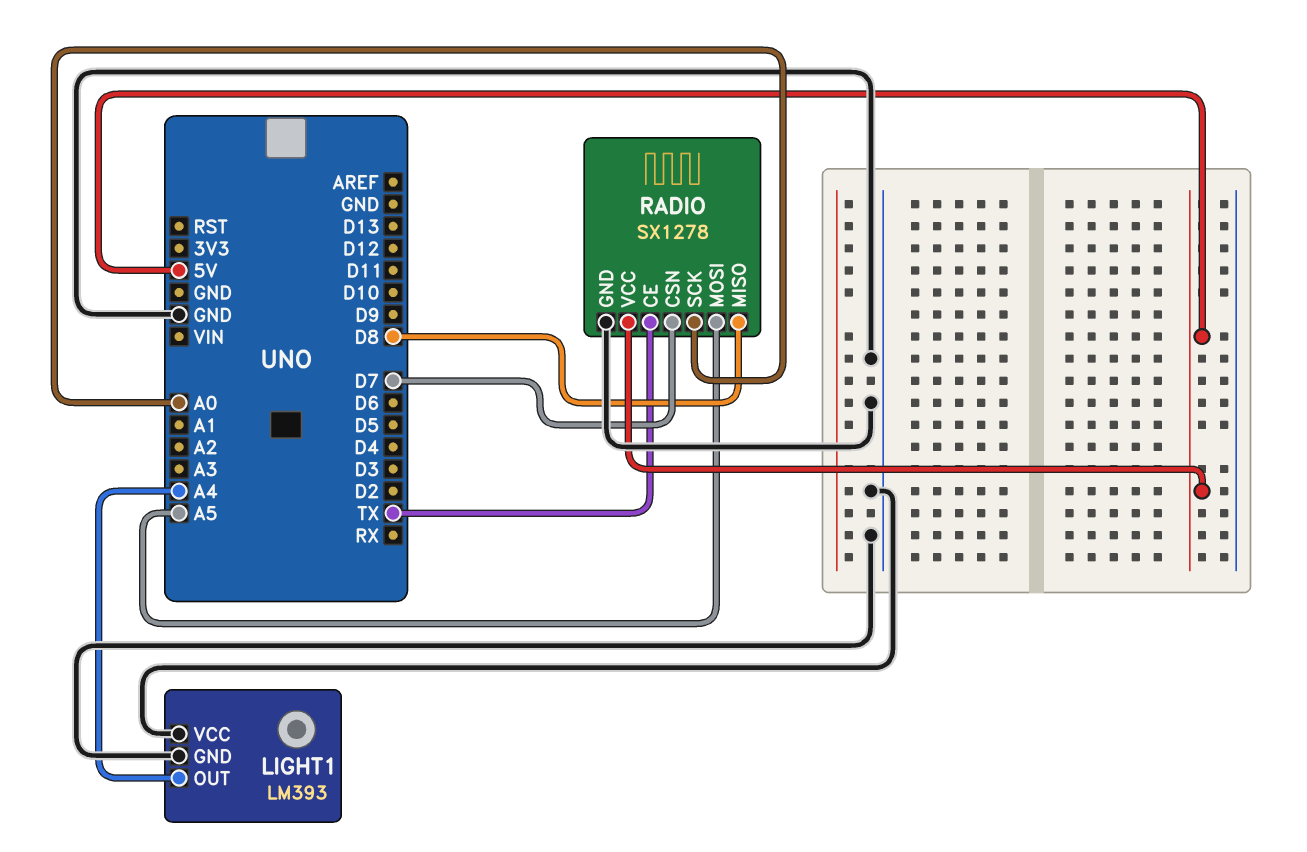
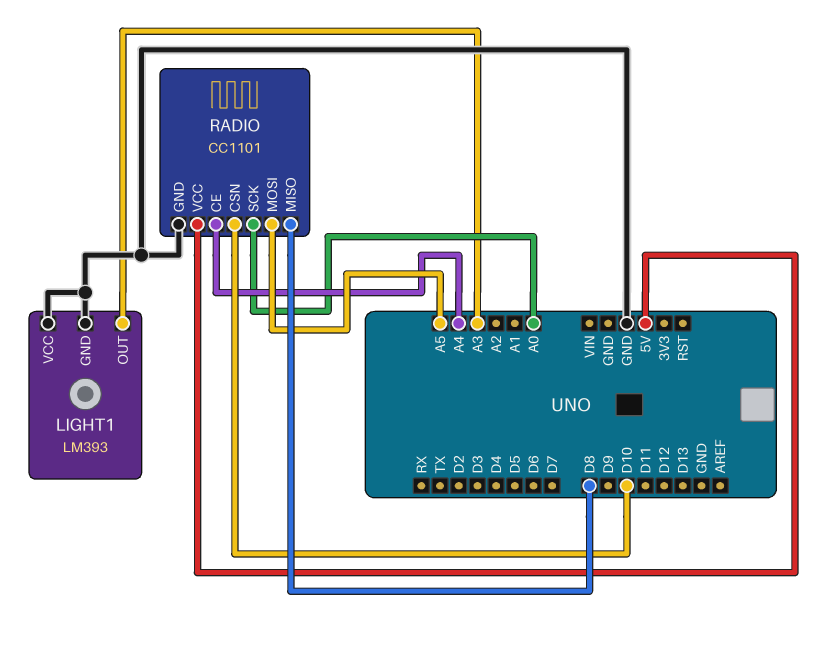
LIGHT1 pin OUT: A4 -> A3
RADIO: SX1278 -> CC1101
RADIO pin CE: TX -> A4
RADIO pin CSN: D7 -> D10

